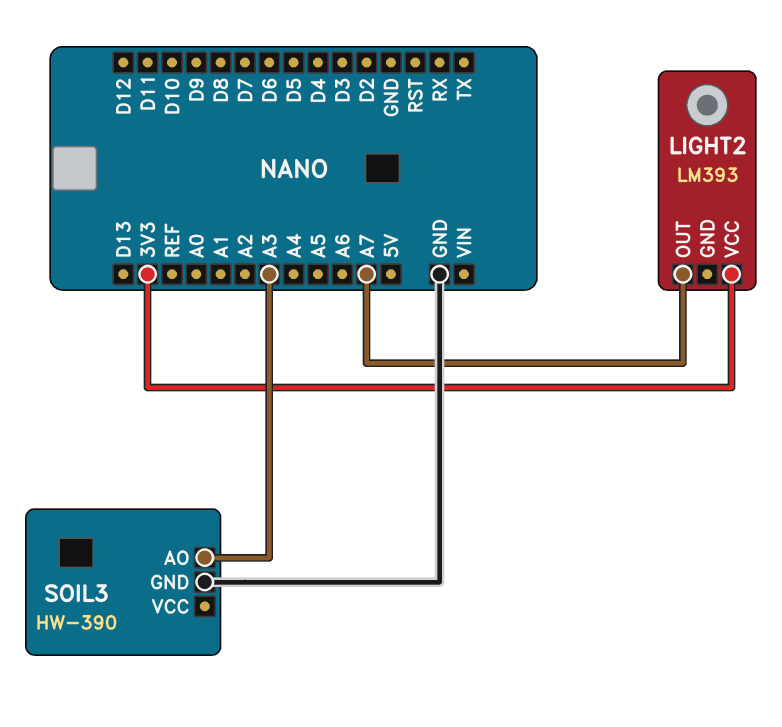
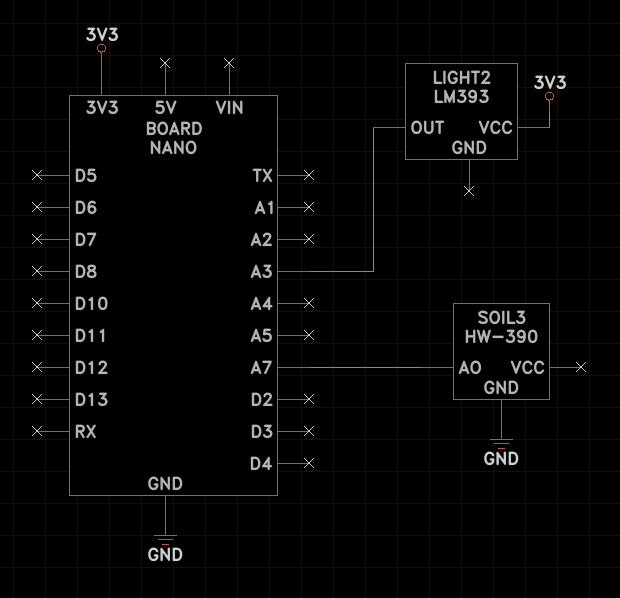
LIGHT2 pin OUT: A7 -> A3
SOIL3 pin AO: A3 -> A7

